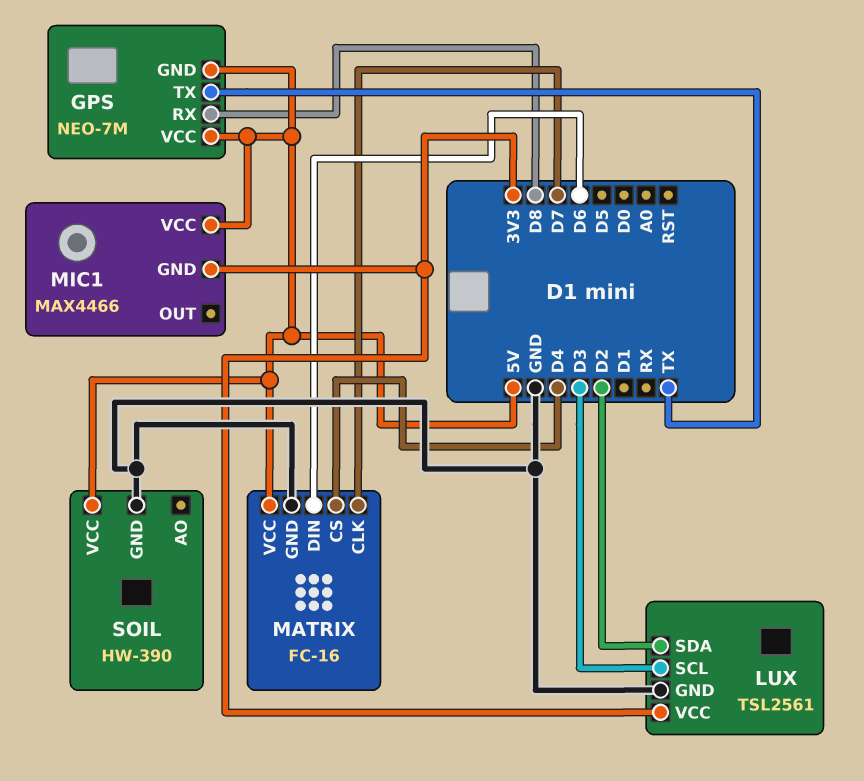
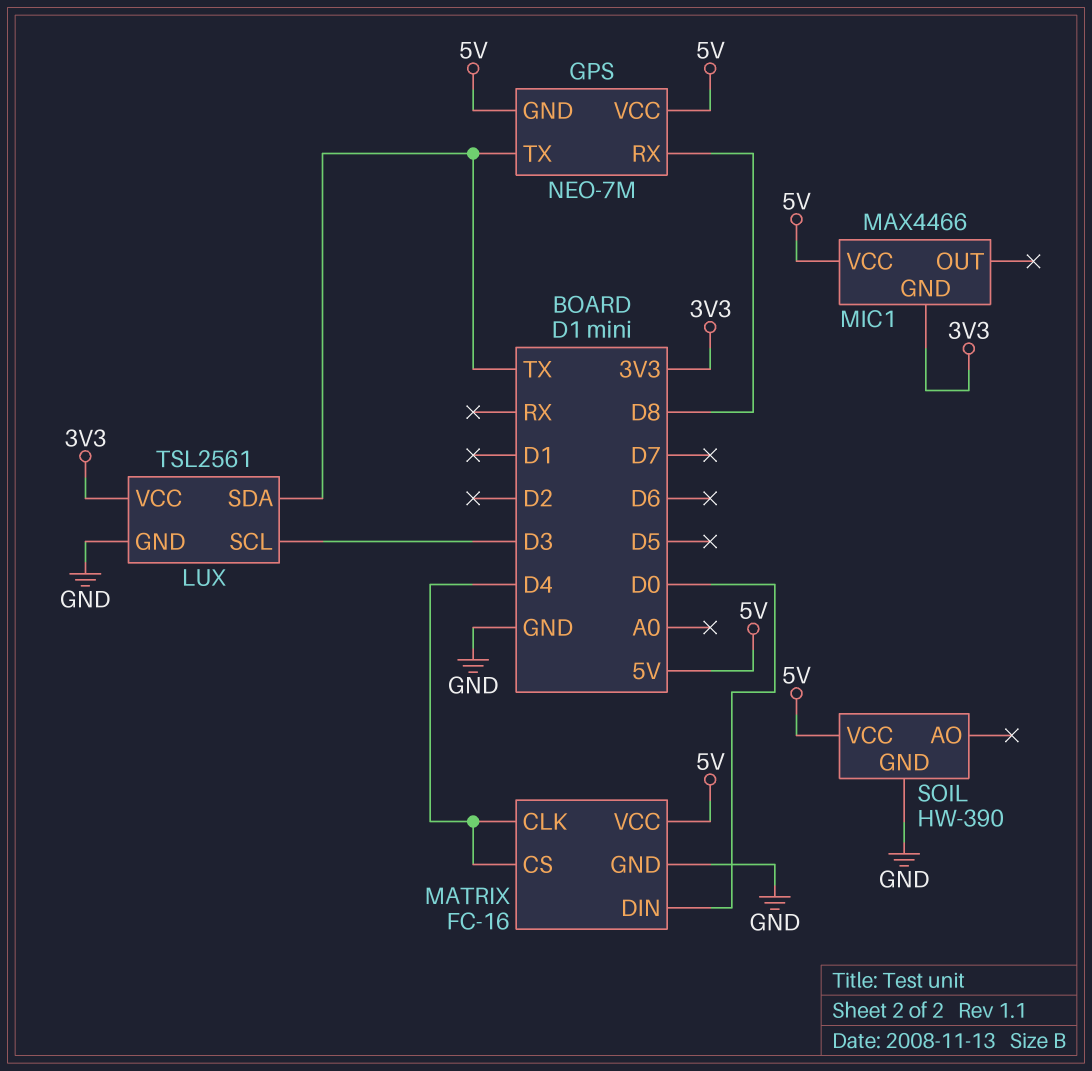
LUX pin SDA: D2 -> TX
MATRIX pin CLK: D7 -> D4
MATRIX pin DIN: D6 -> D0

